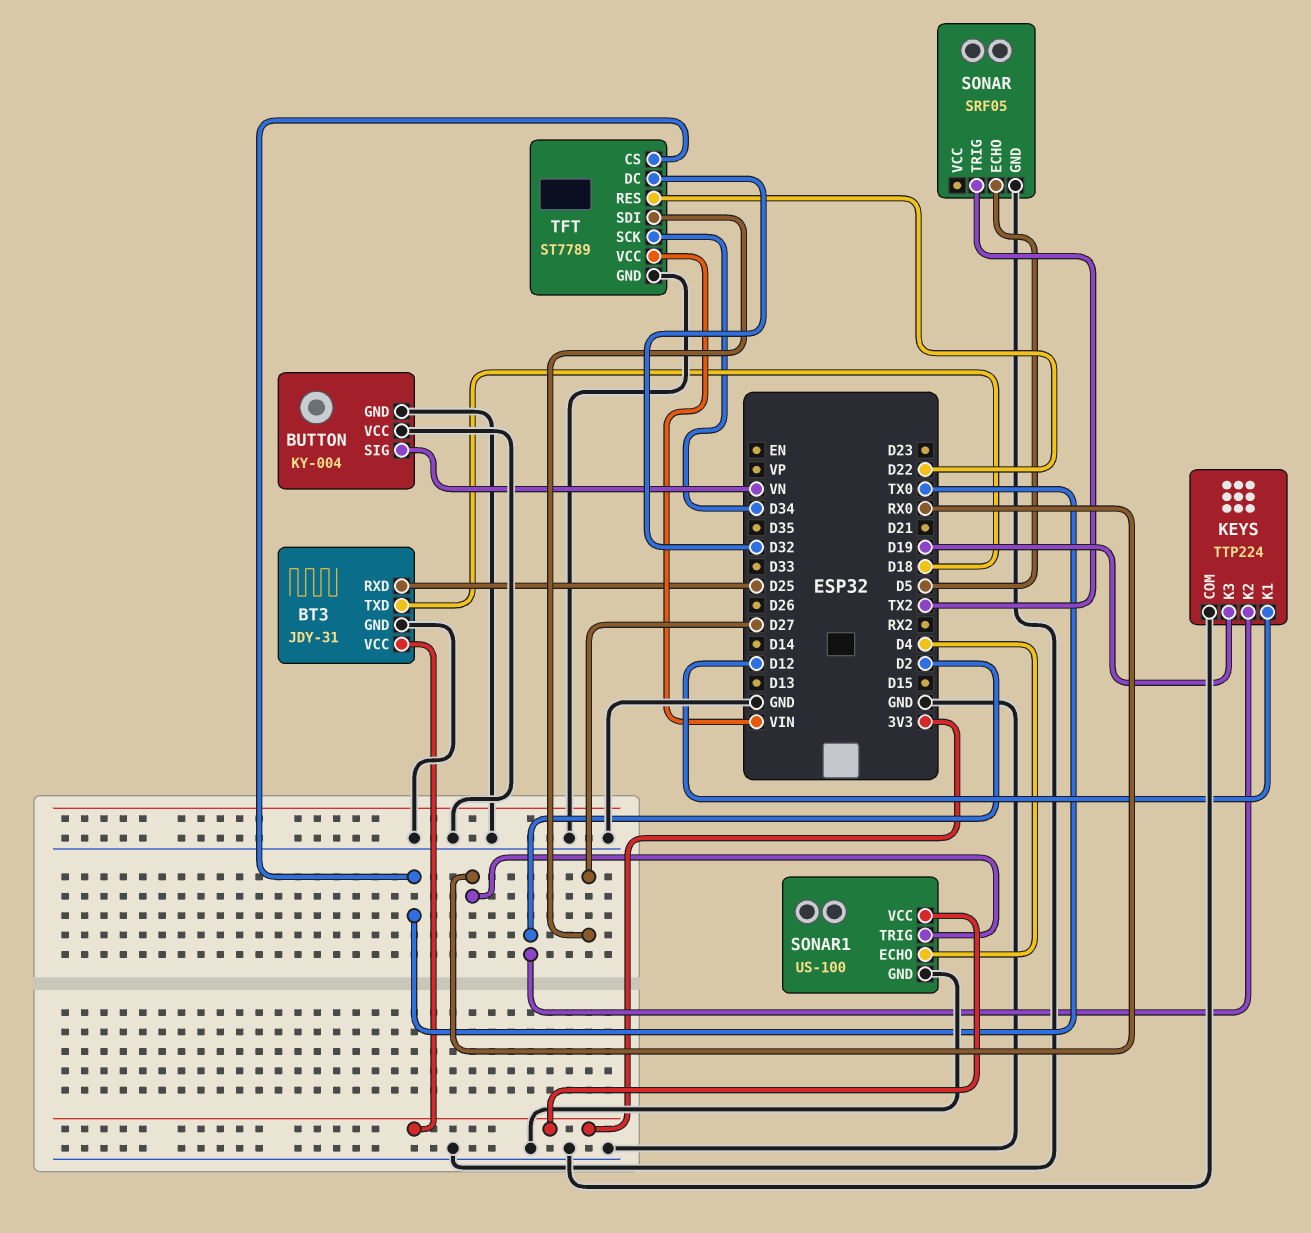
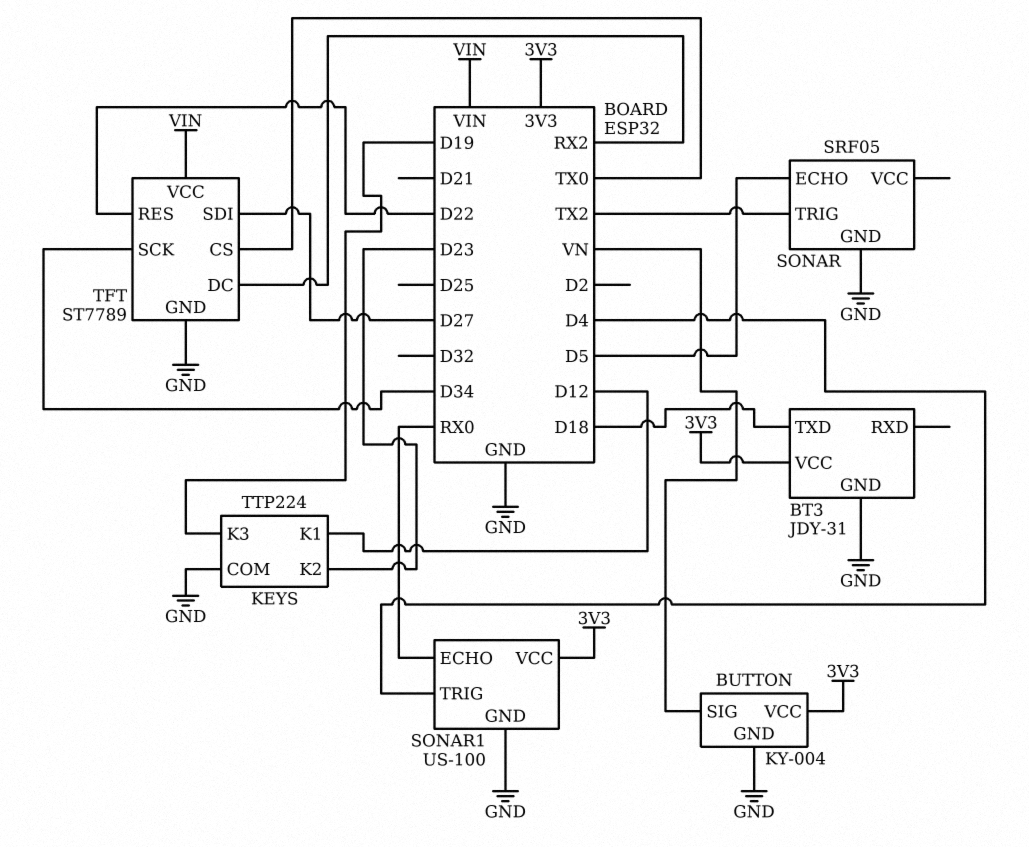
BT3 pin RXD: D25 -> none
BUTTON pin VCC: GND -> 3V3
KEYS pin K2: D2 -> D23
SONAR1 pin ECHO: D4 -> RX0
SONAR1 pin TRIG: RX0 -> D4
TFT pin DC: D32 -> RX2

